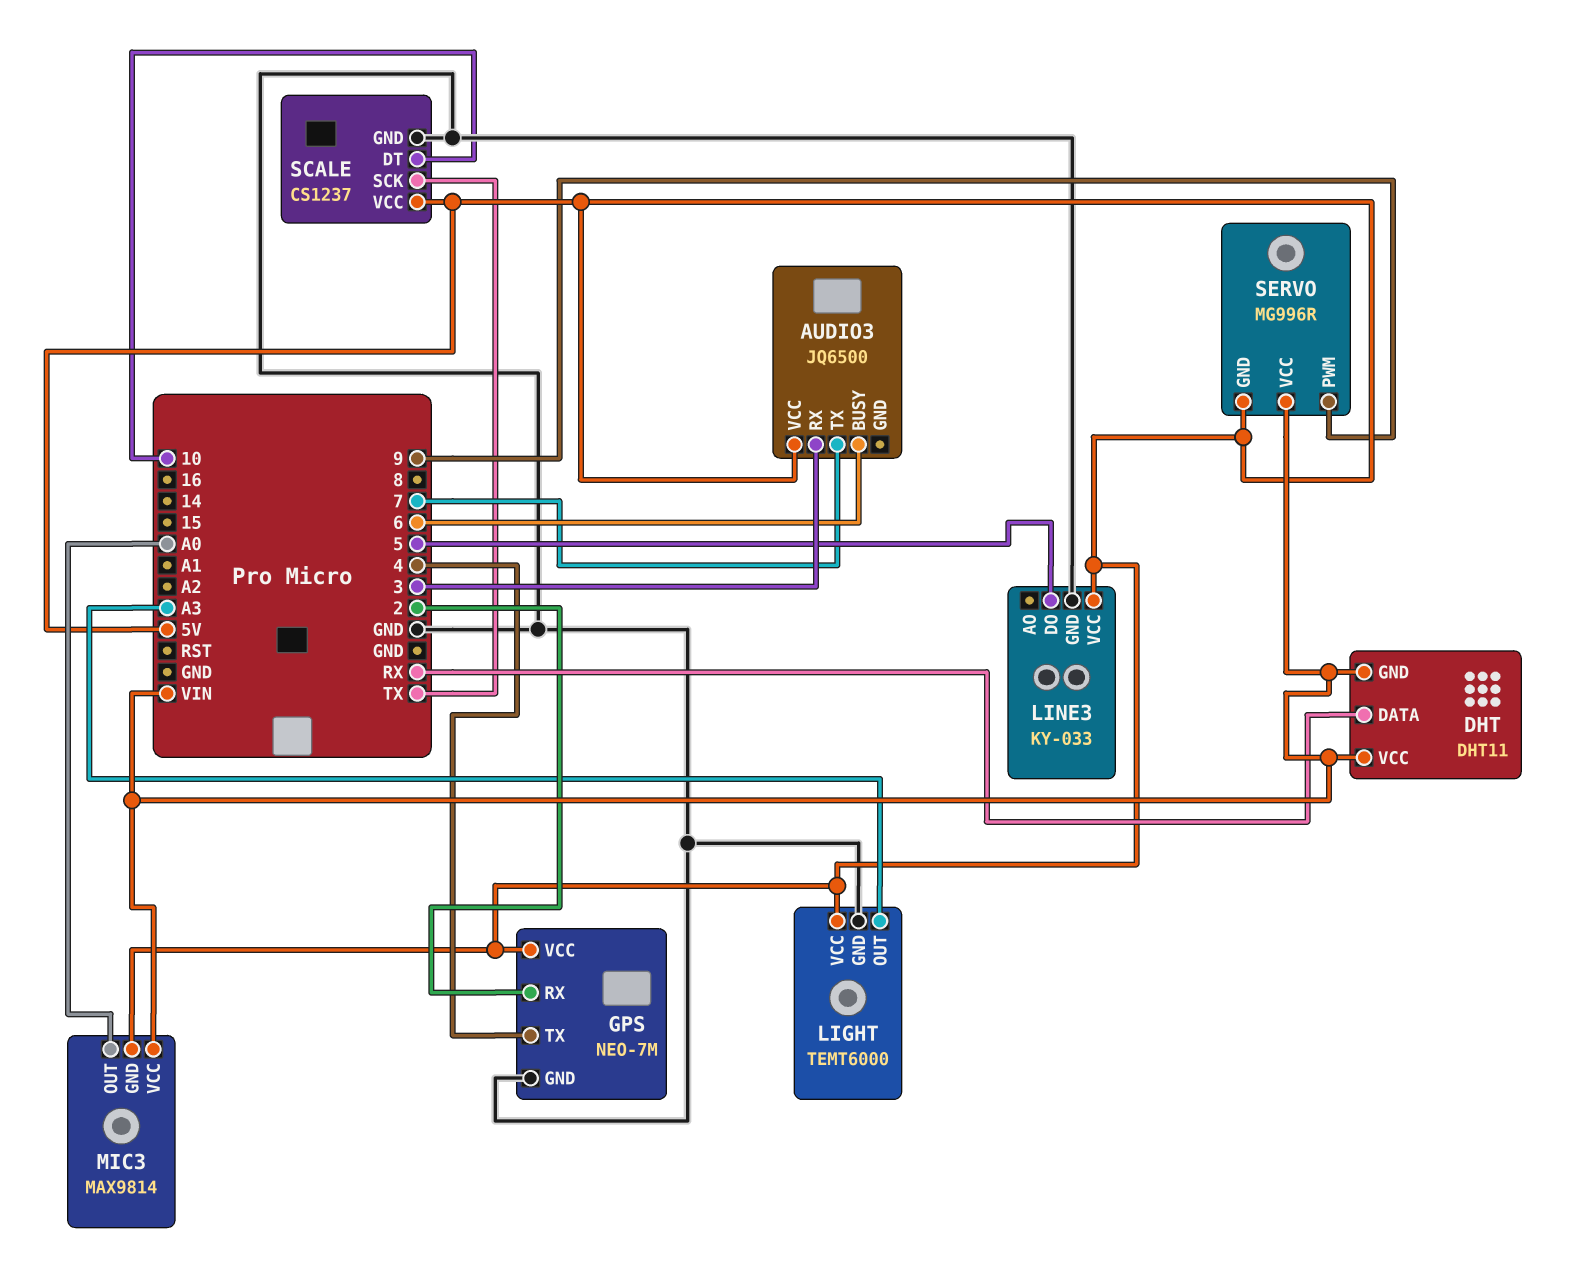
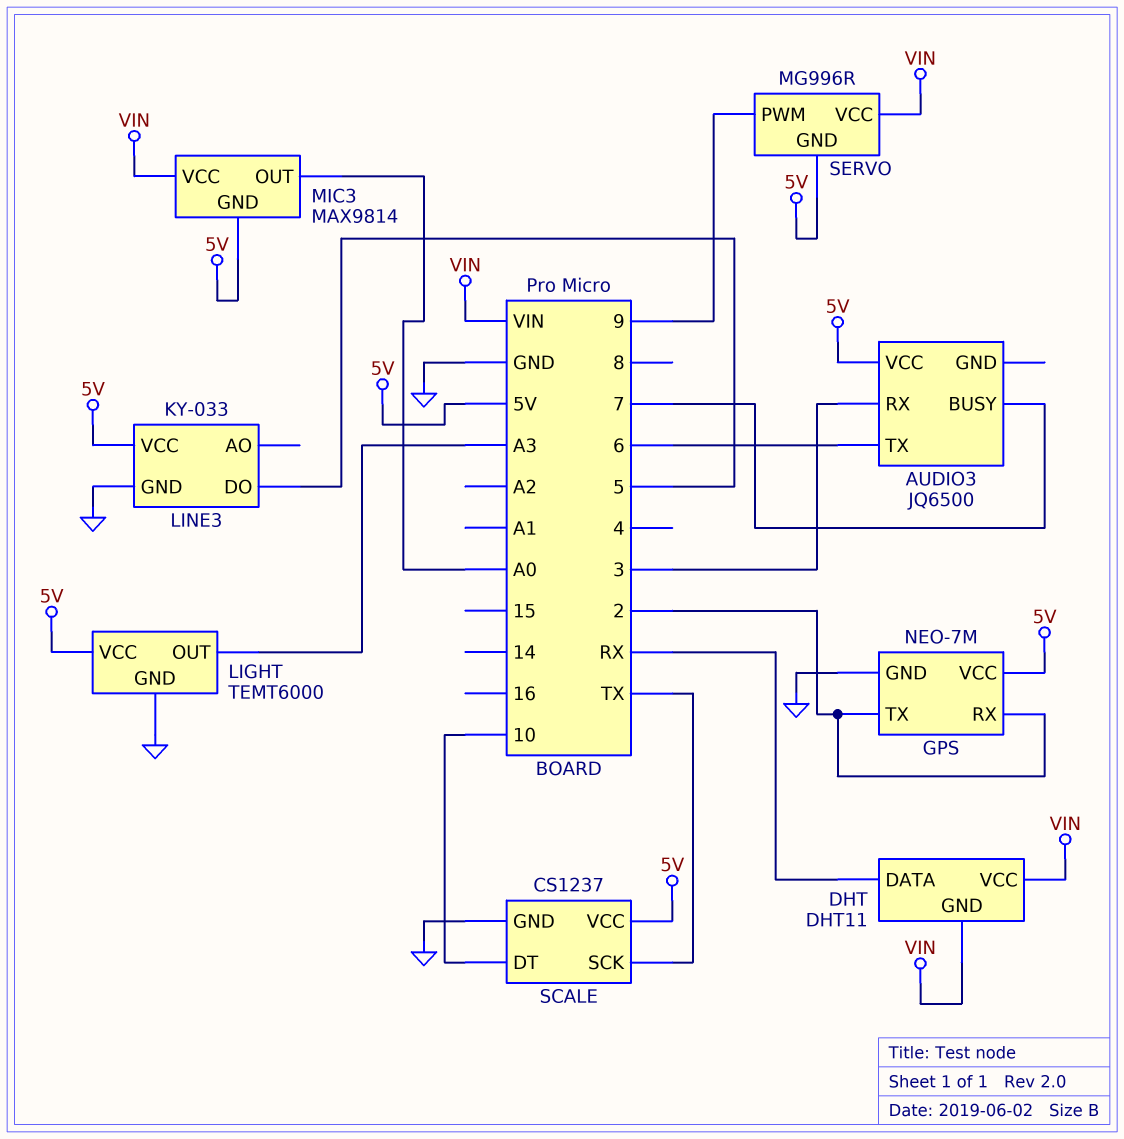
AUDIO3 pin BUSY: 6 -> 7
AUDIO3 pin TX: 7 -> 6
GPS pin TX: 4 -> 2

